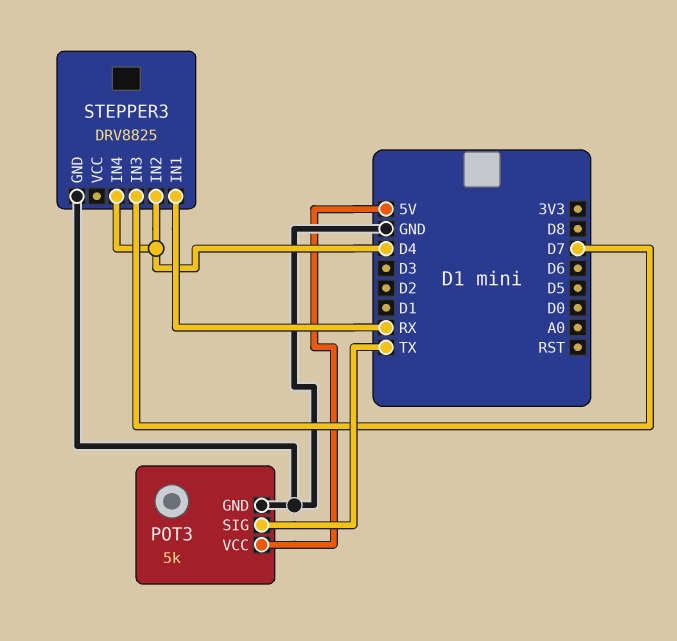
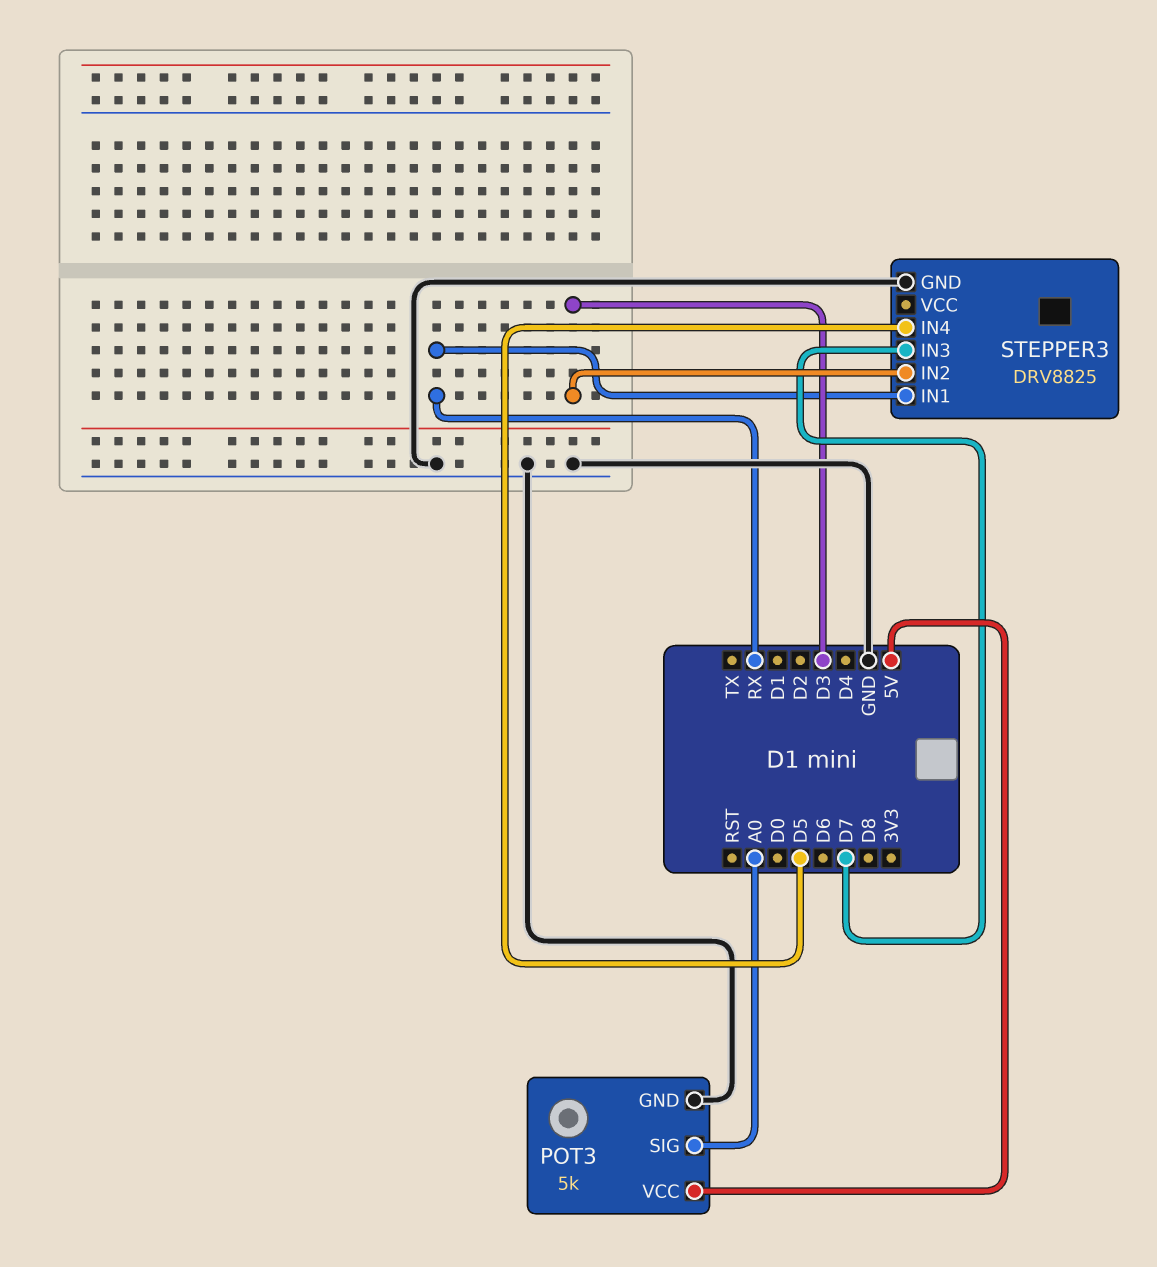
POT3 pin SIG: TX -> A0
STEPPER3 pin IN2: D4 -> D3
STEPPER3 pin IN4: D4 -> D5

